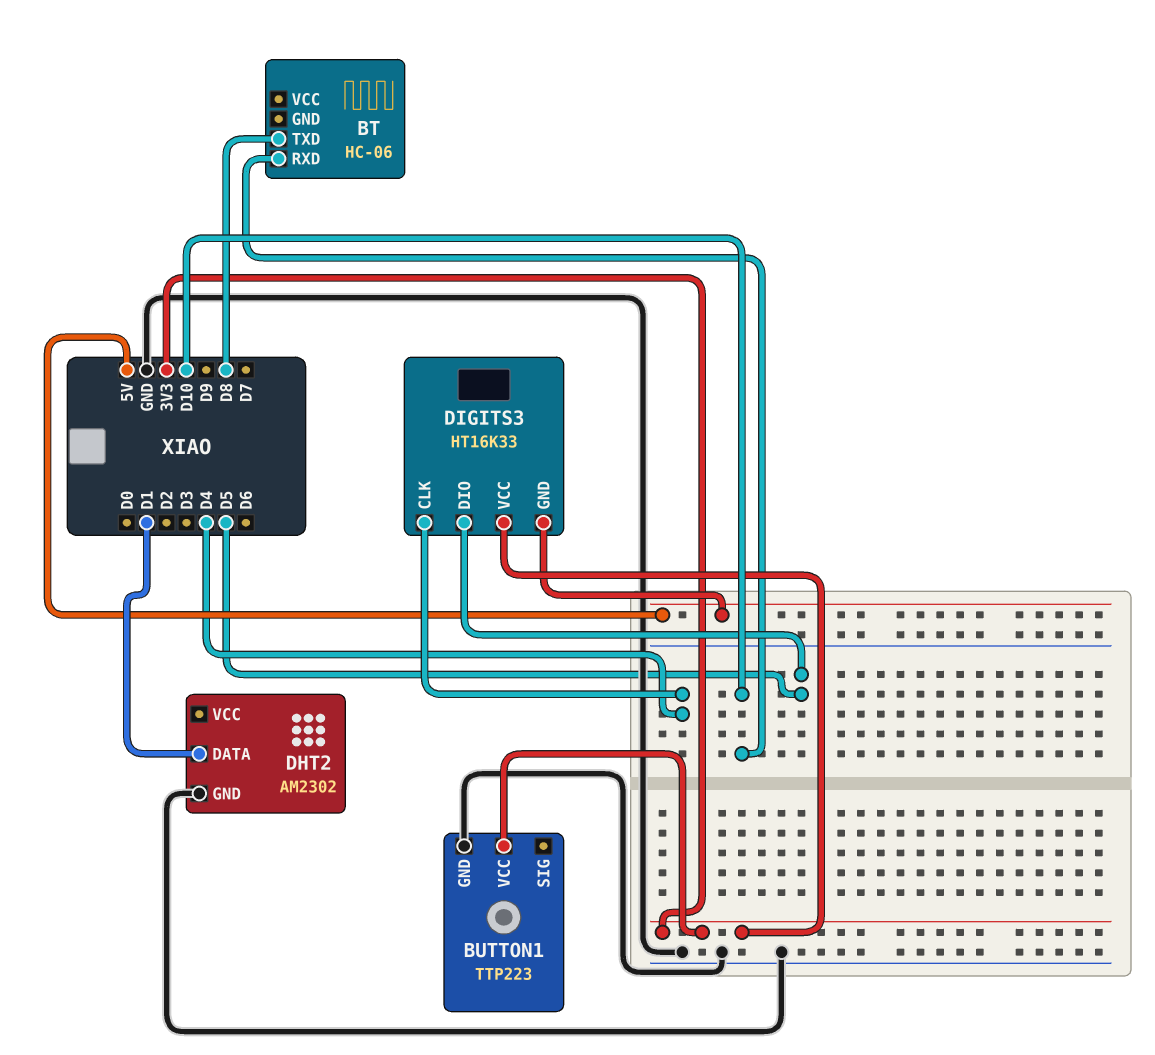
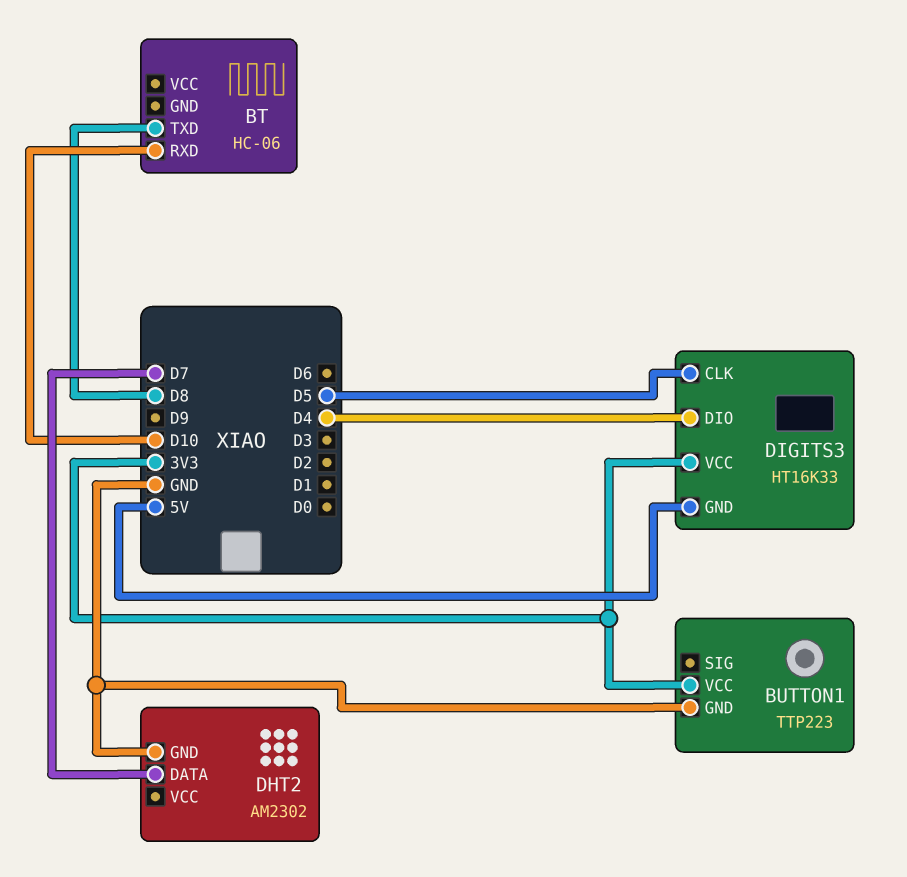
DHT2 pin DATA: D1 -> D7
DIGITS3 pin CLK: D4 -> D5
DIGITS3 pin DIO: D5 -> D4

